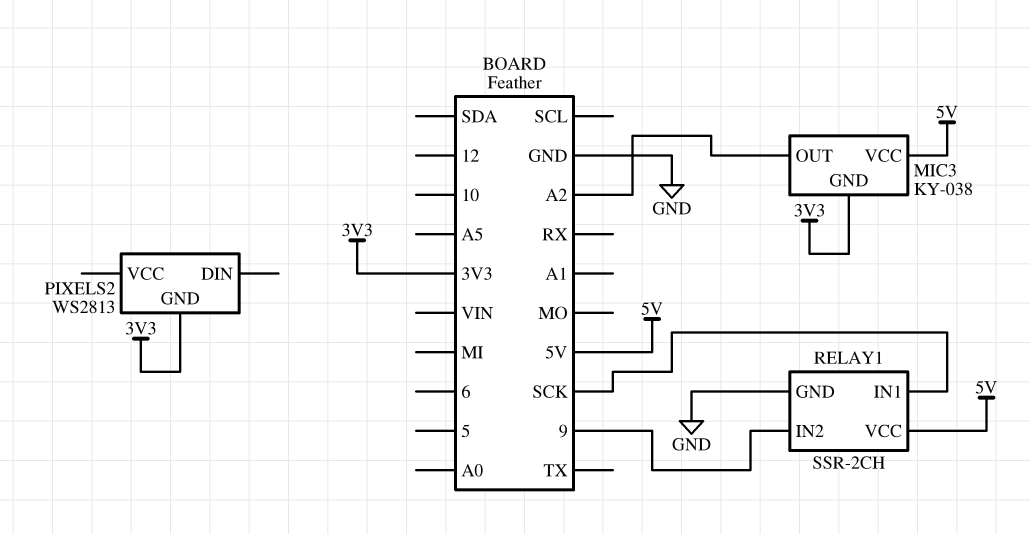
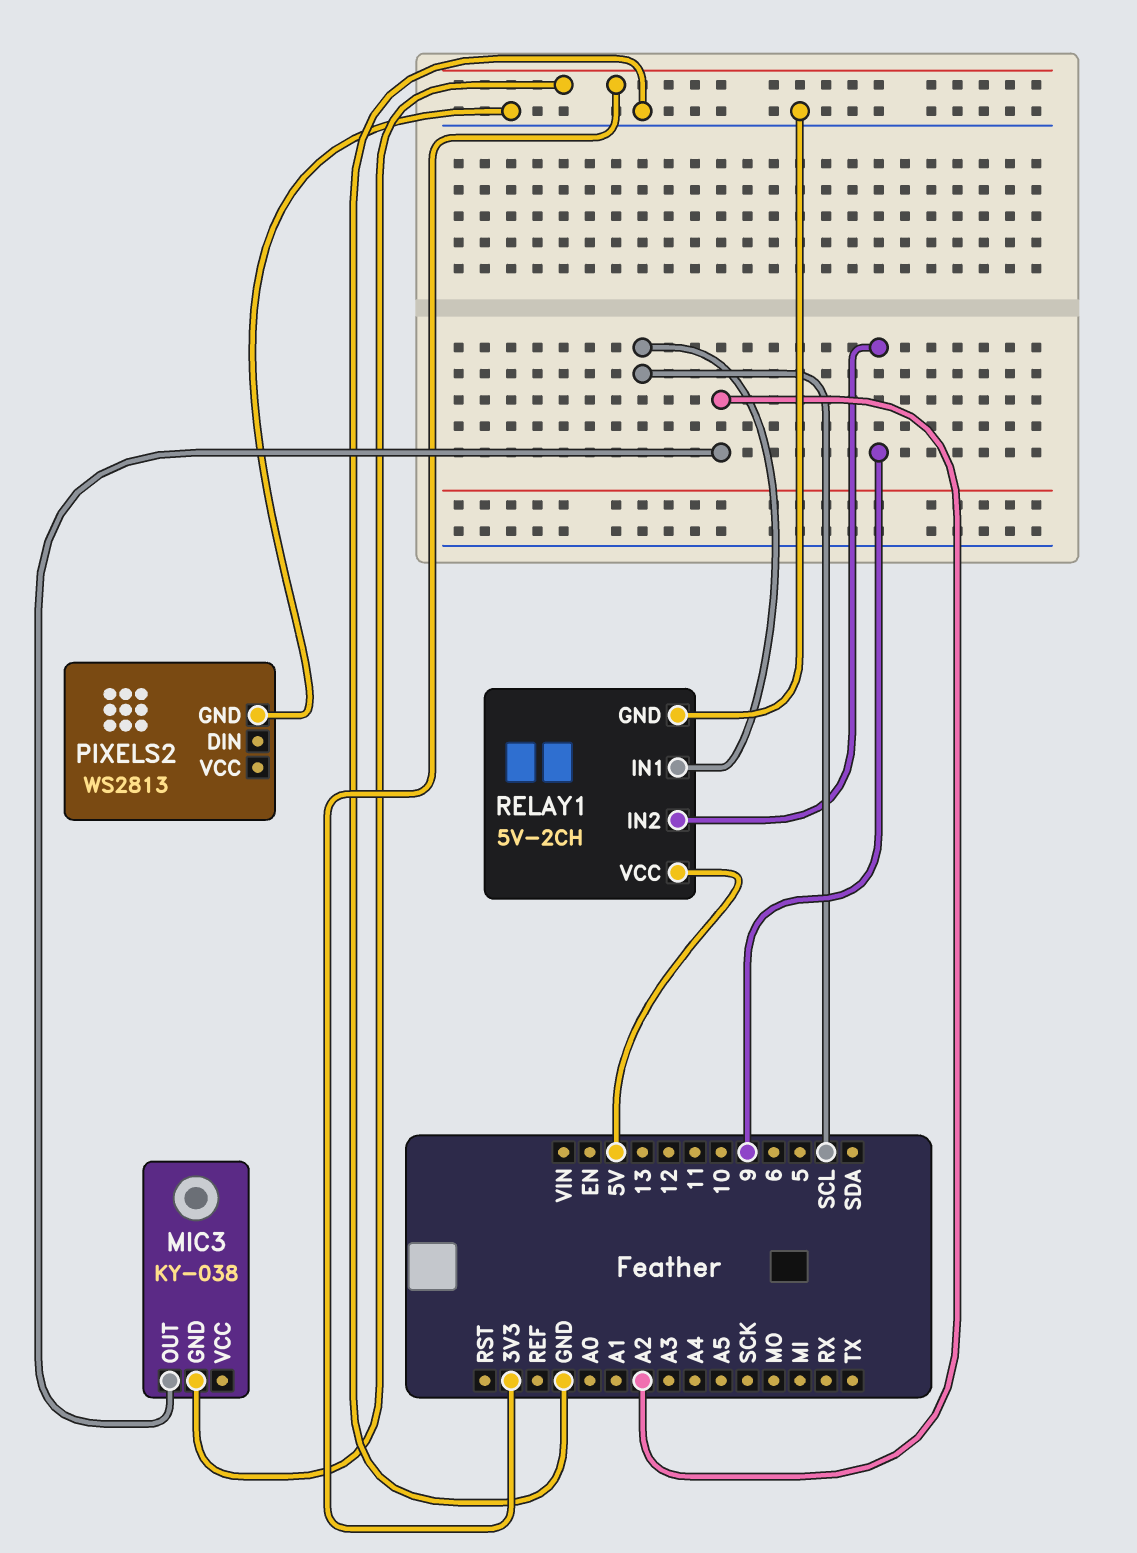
MIC3 pin VCC: 5V -> none
PIXELS2 pin GND: 3V3 -> GND
RELAY1: SSR-2CH -> 5V-2CH
RELAY1 pin IN1: SCK -> SCL

